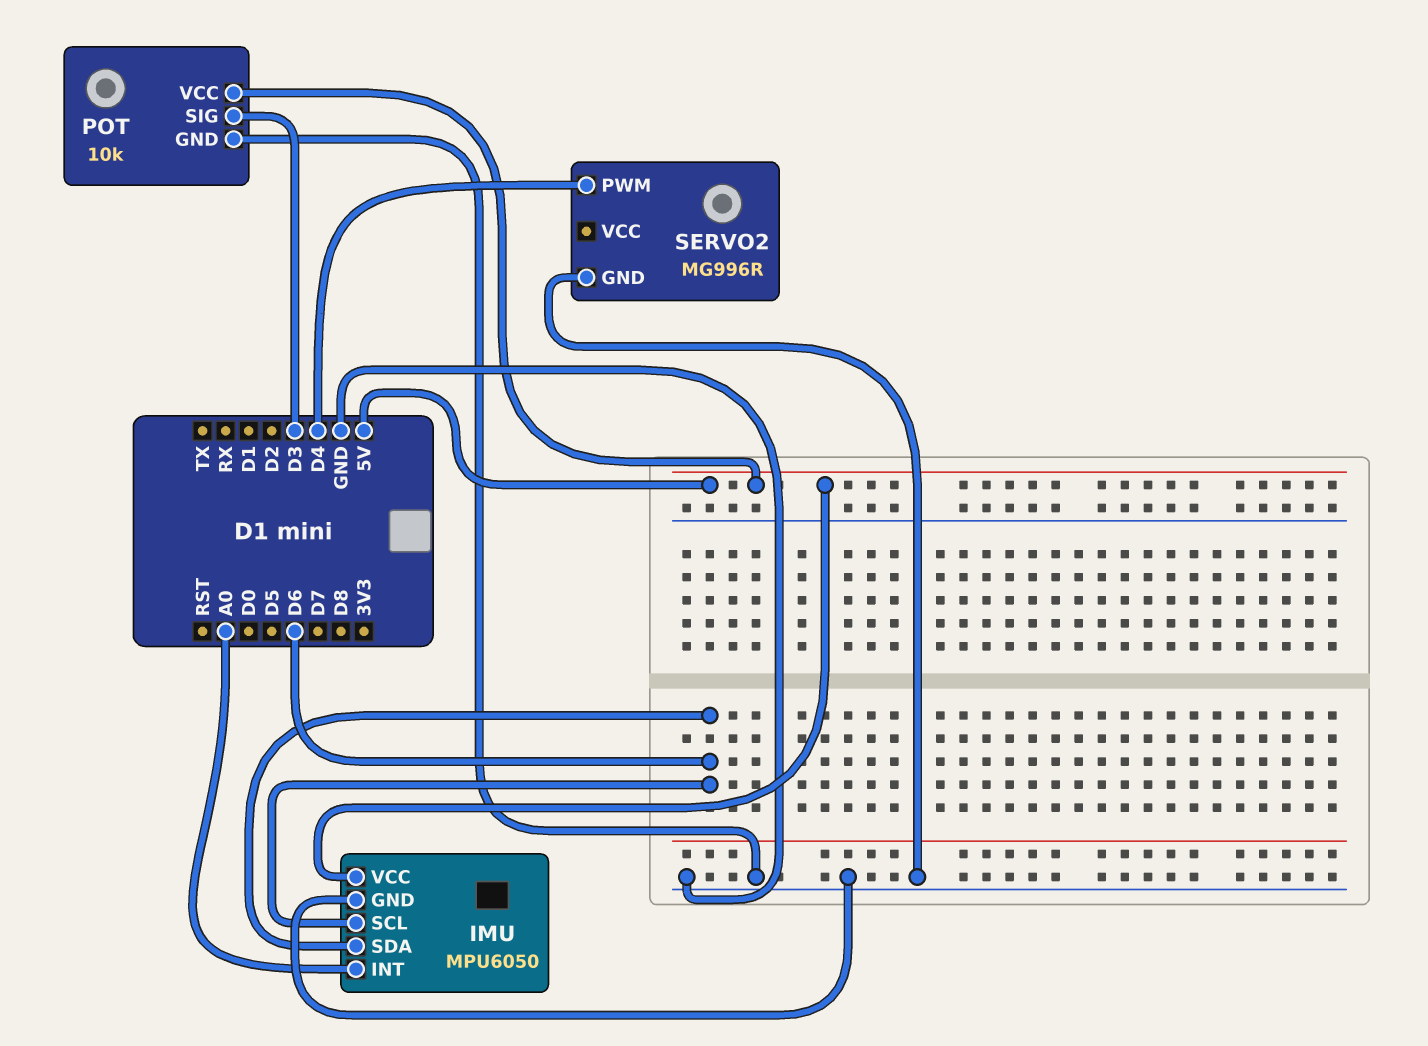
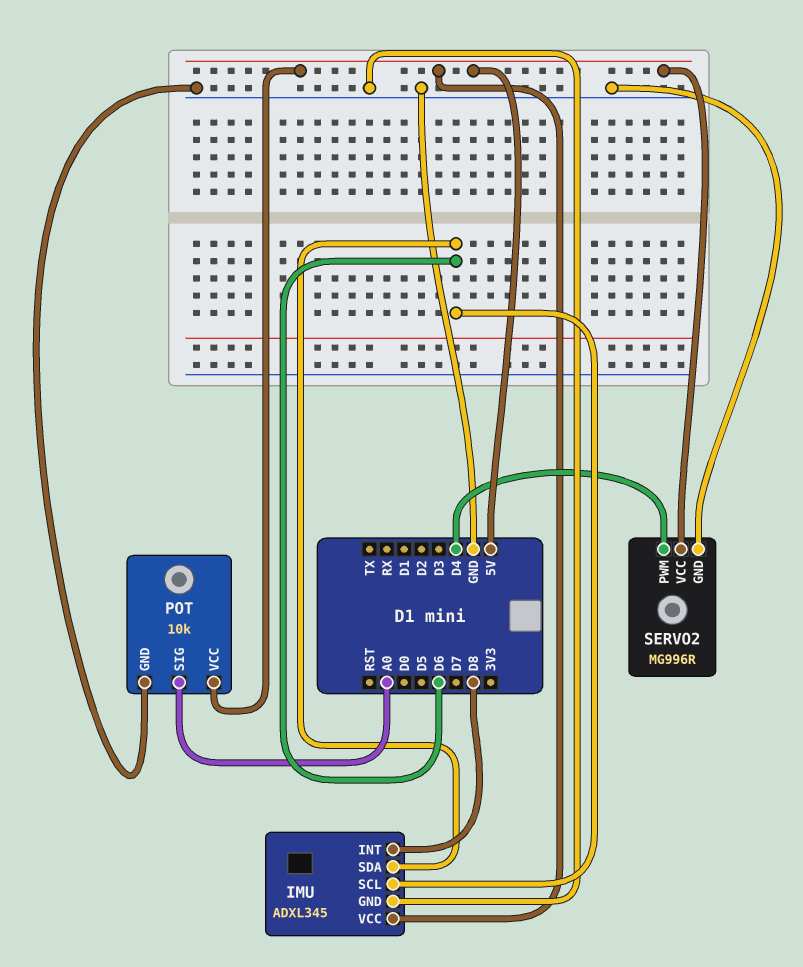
IMU: MPU6050 -> ADXL345
IMU pin INT: A0 -> D8
POT pin SIG: D3 -> A0
SERVO2 pin VCC: none -> 5V

